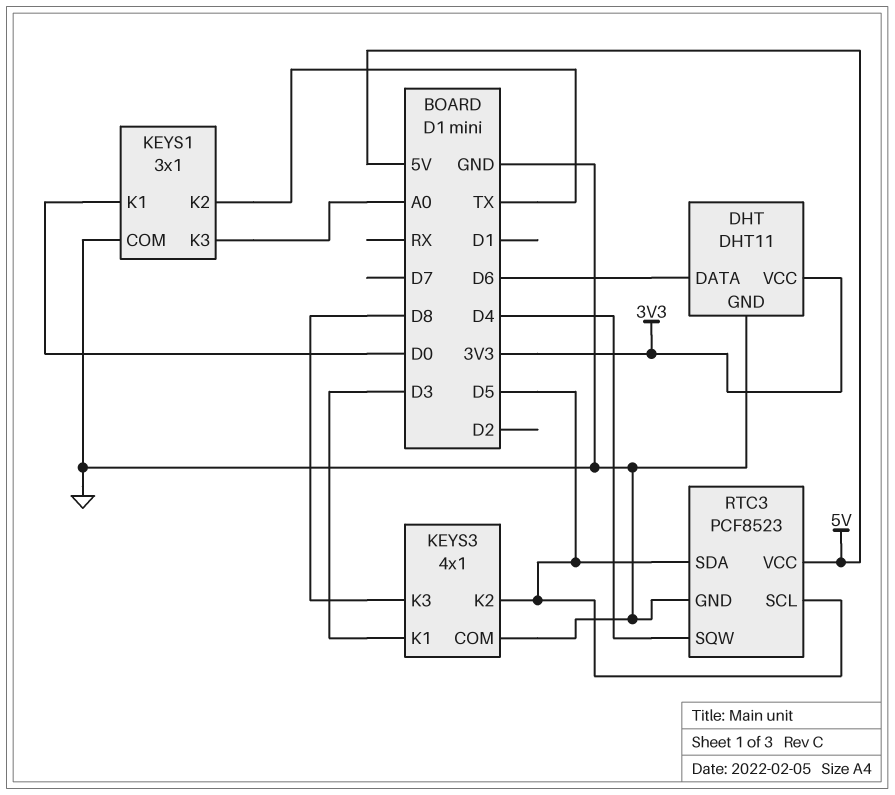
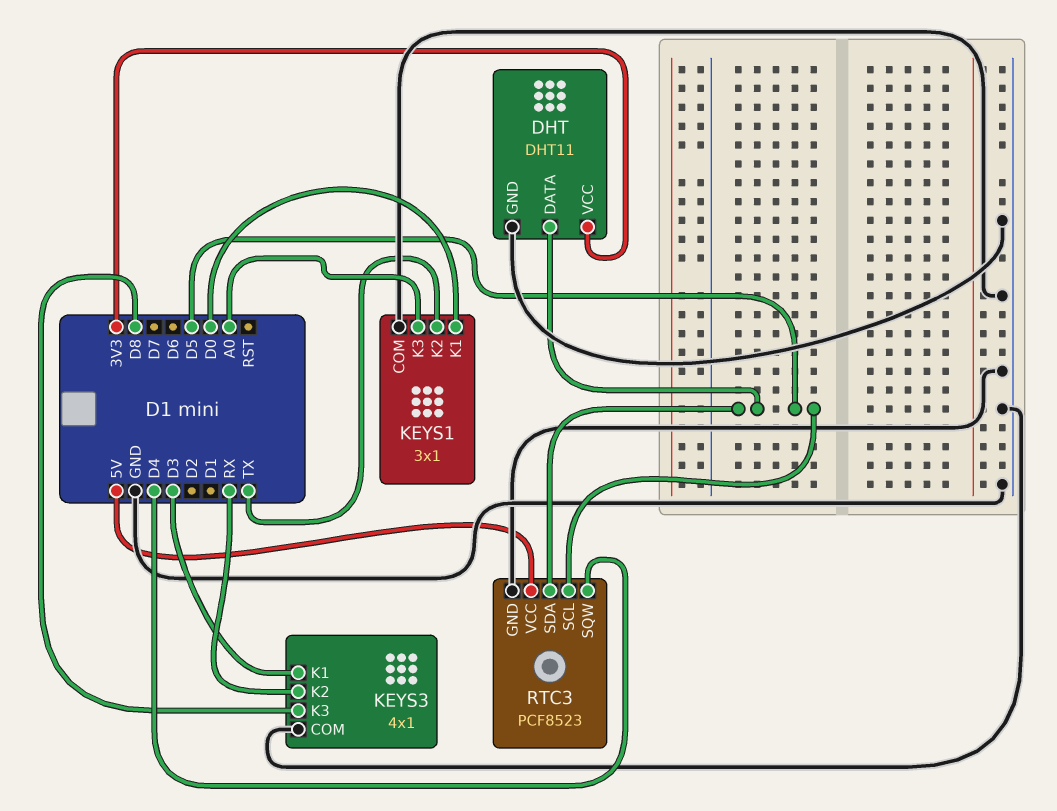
DHT pin DATA: D6 -> D5
KEYS3 pin K2: D5 -> RX

